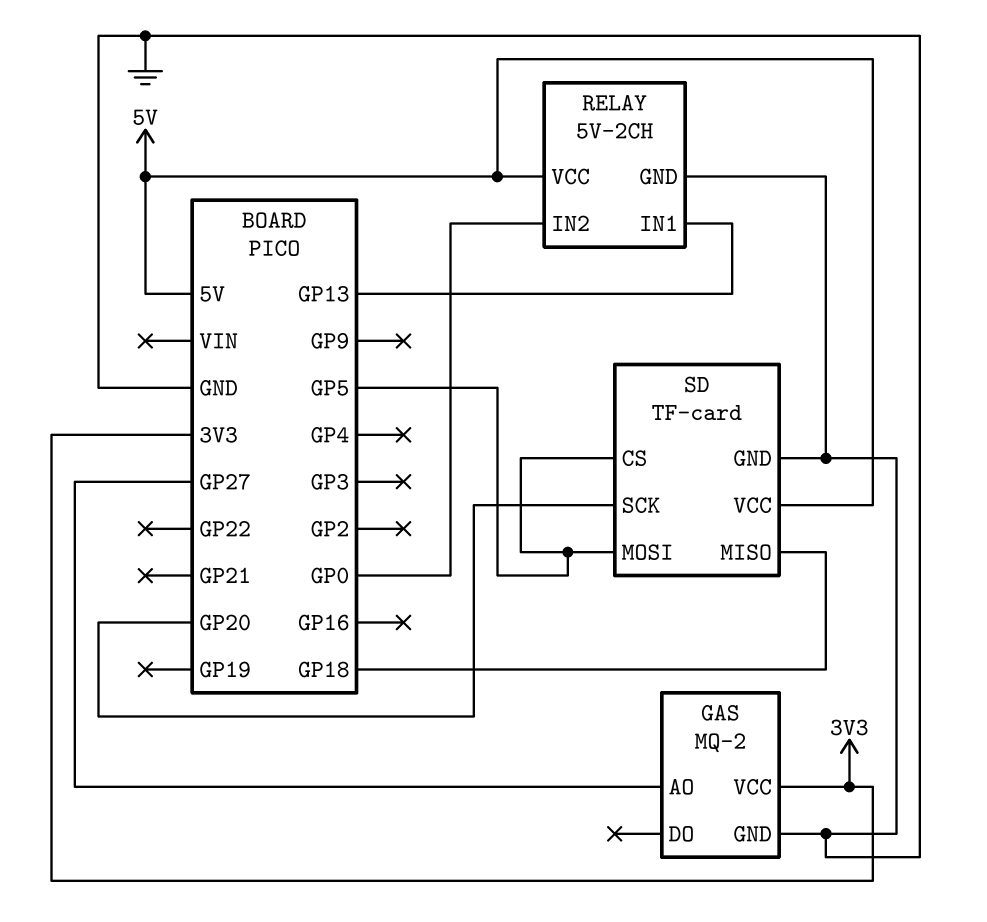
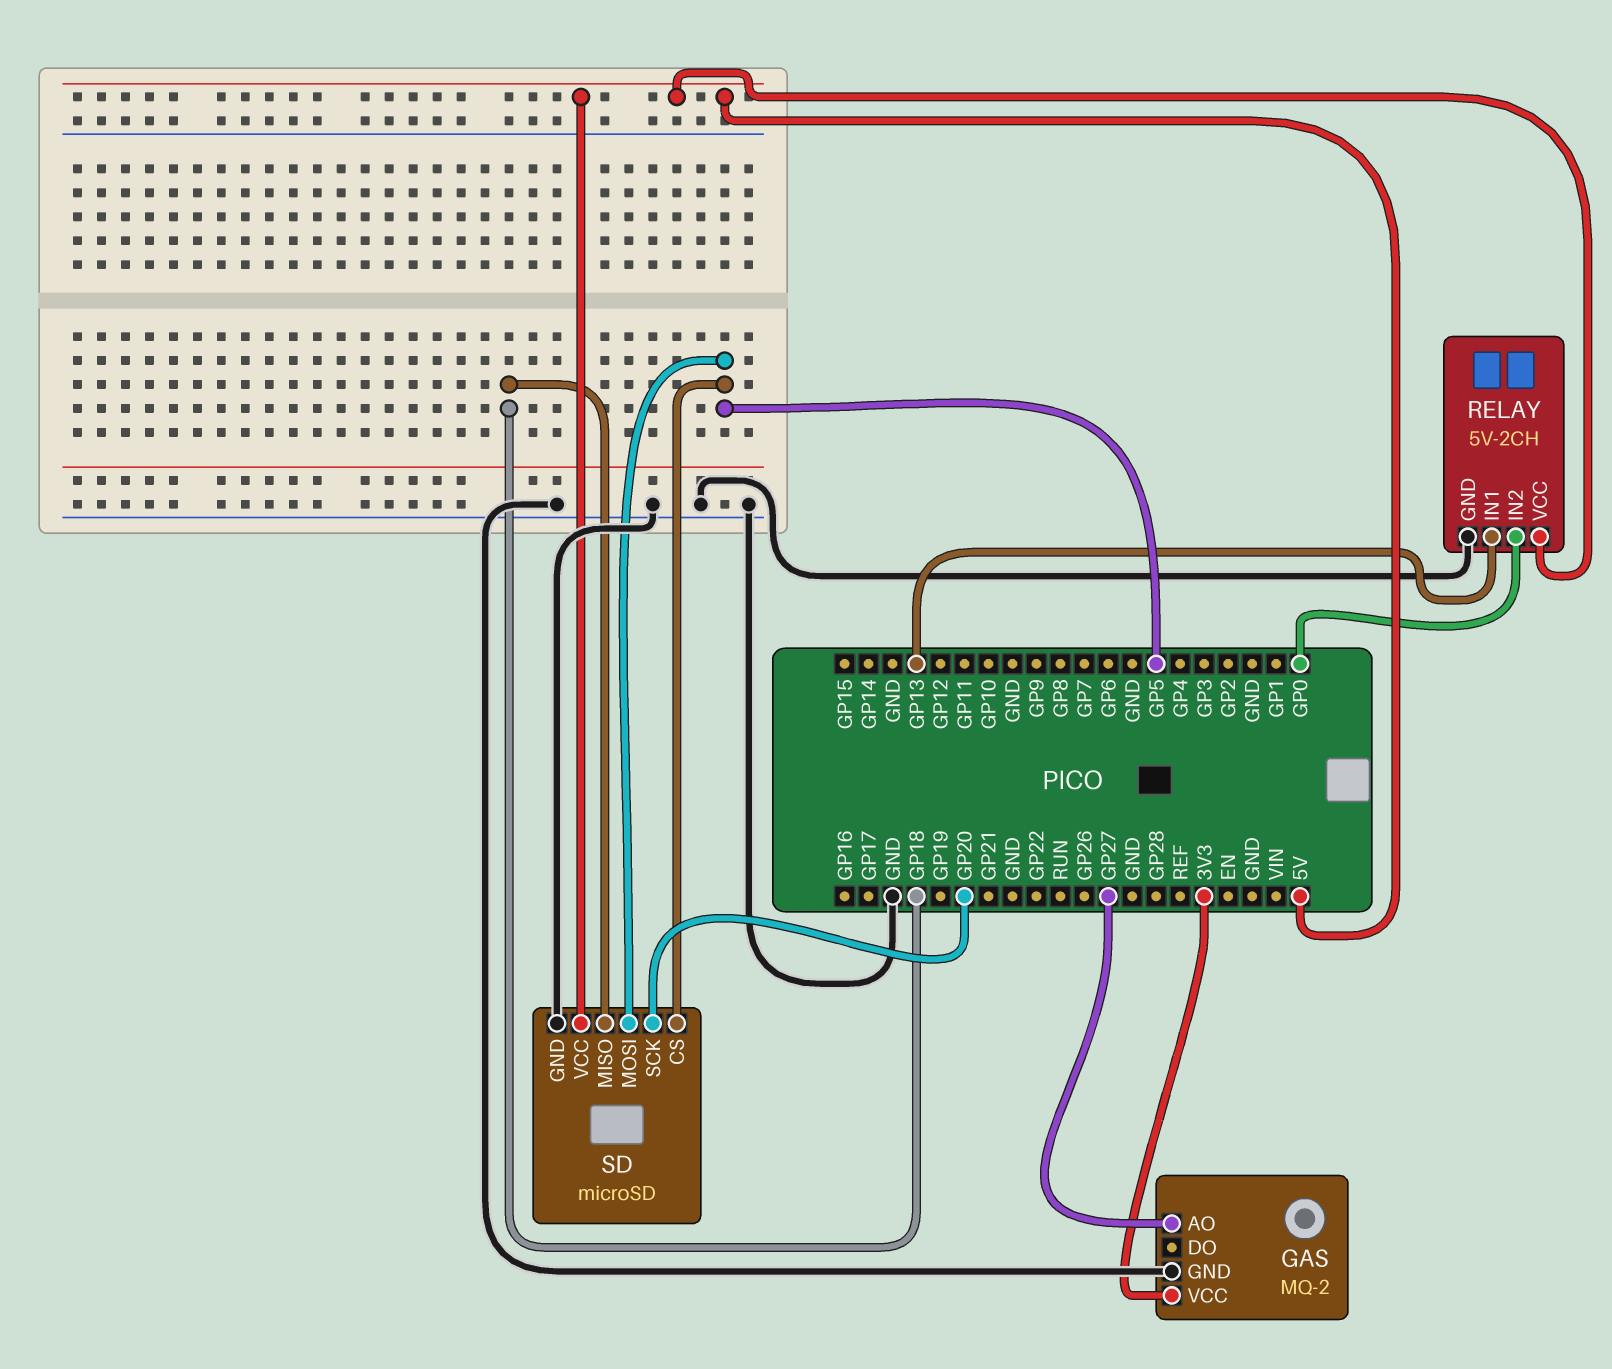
SD: TF-card -> microSD

